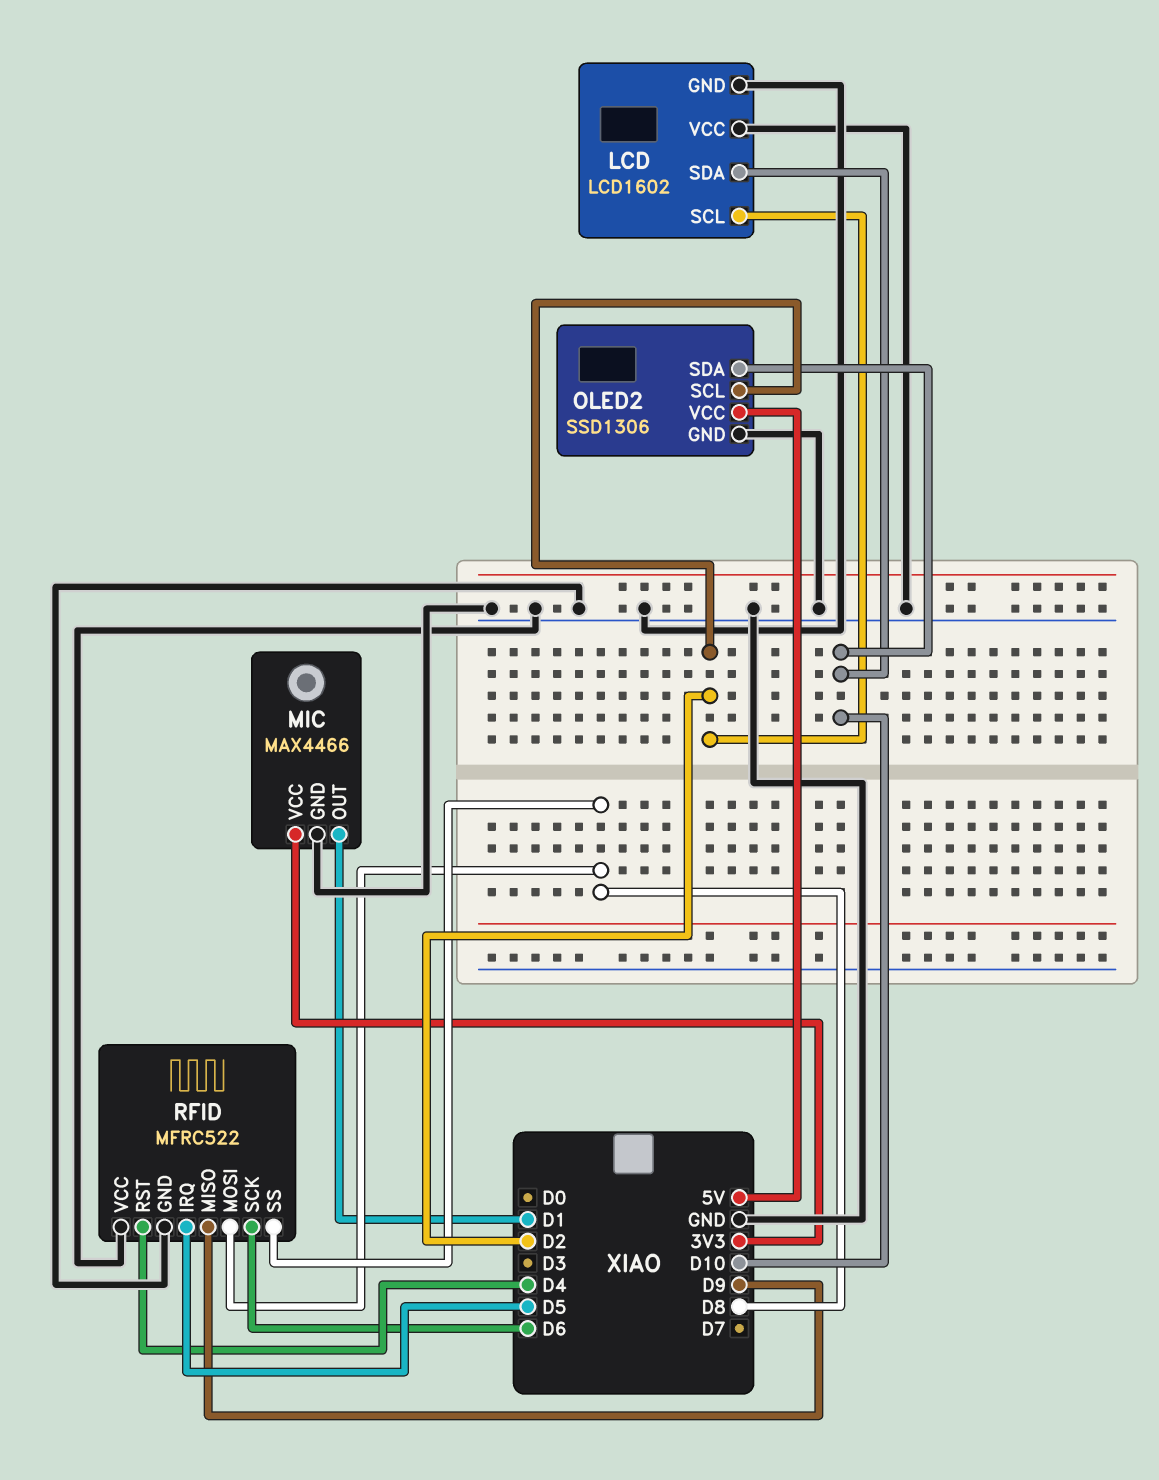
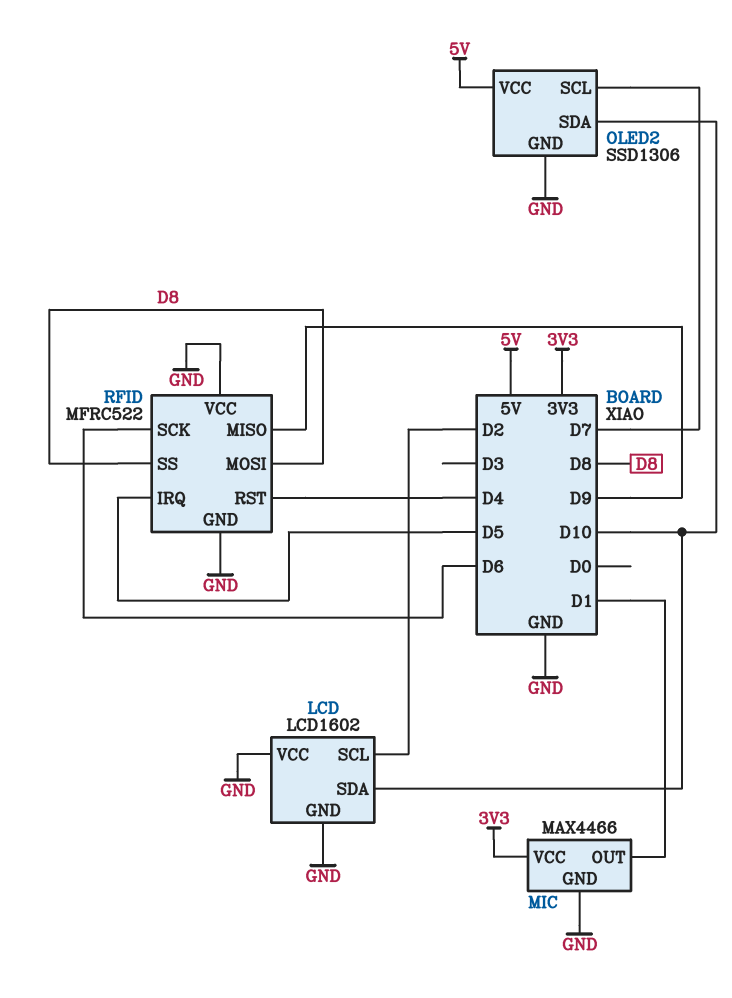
OLED2 pin SCL: D2 -> D7

